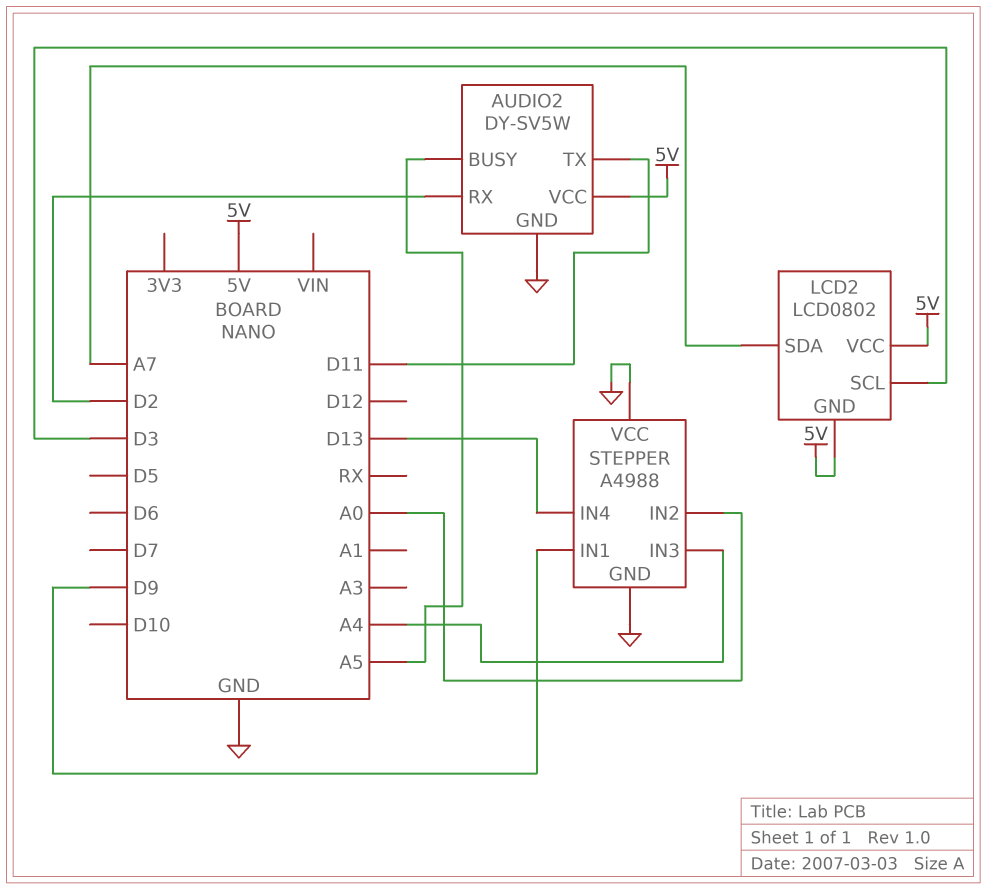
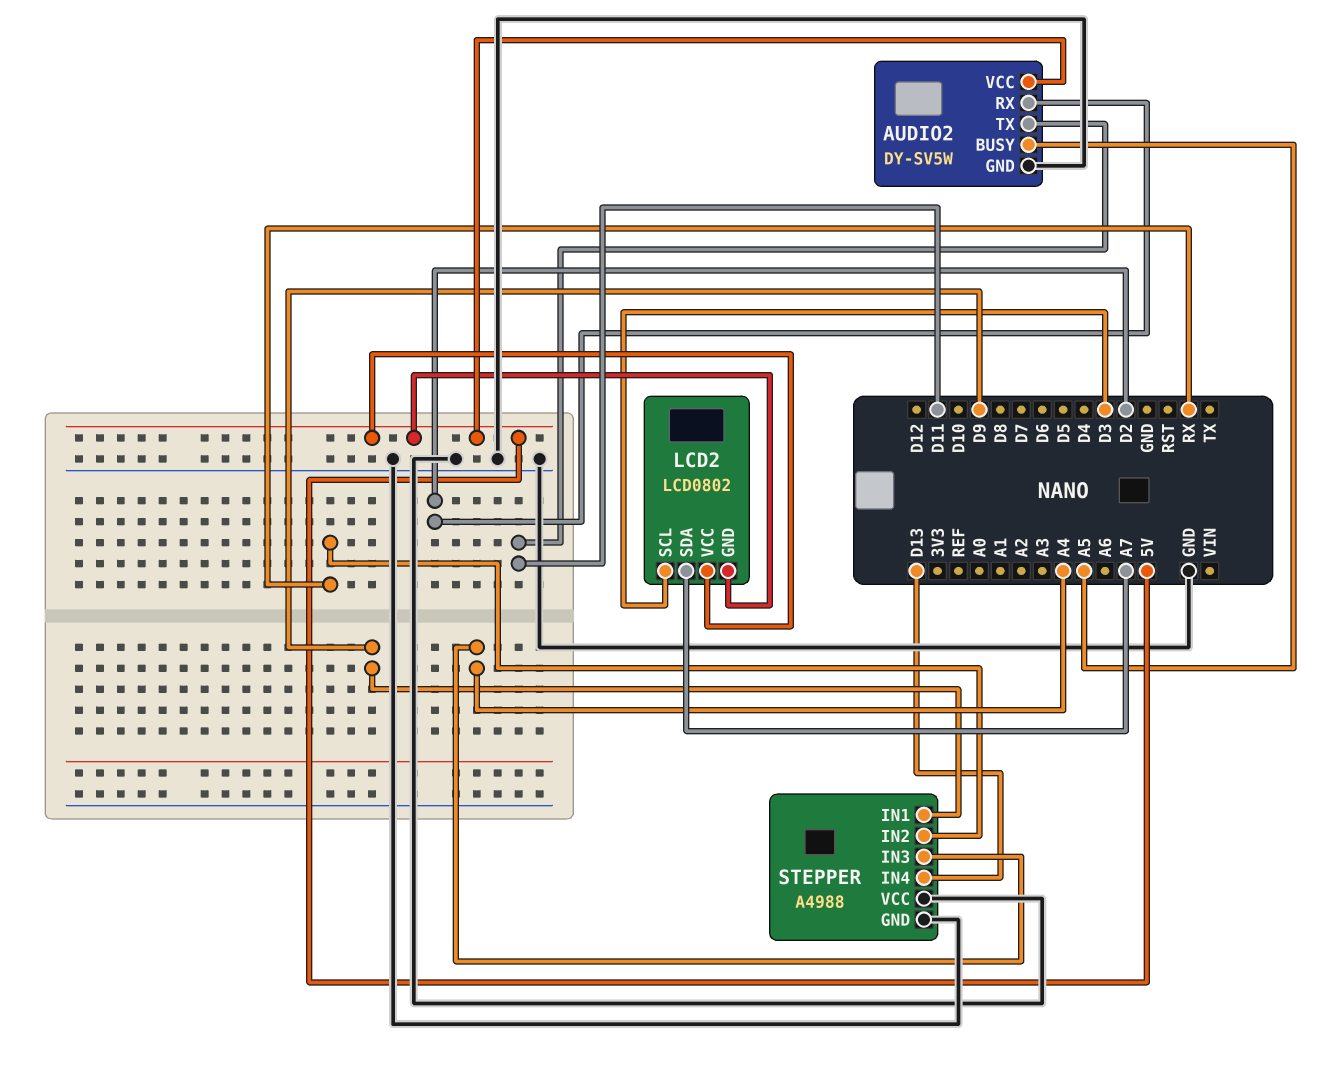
STEPPER pin IN2: A0 -> RX

